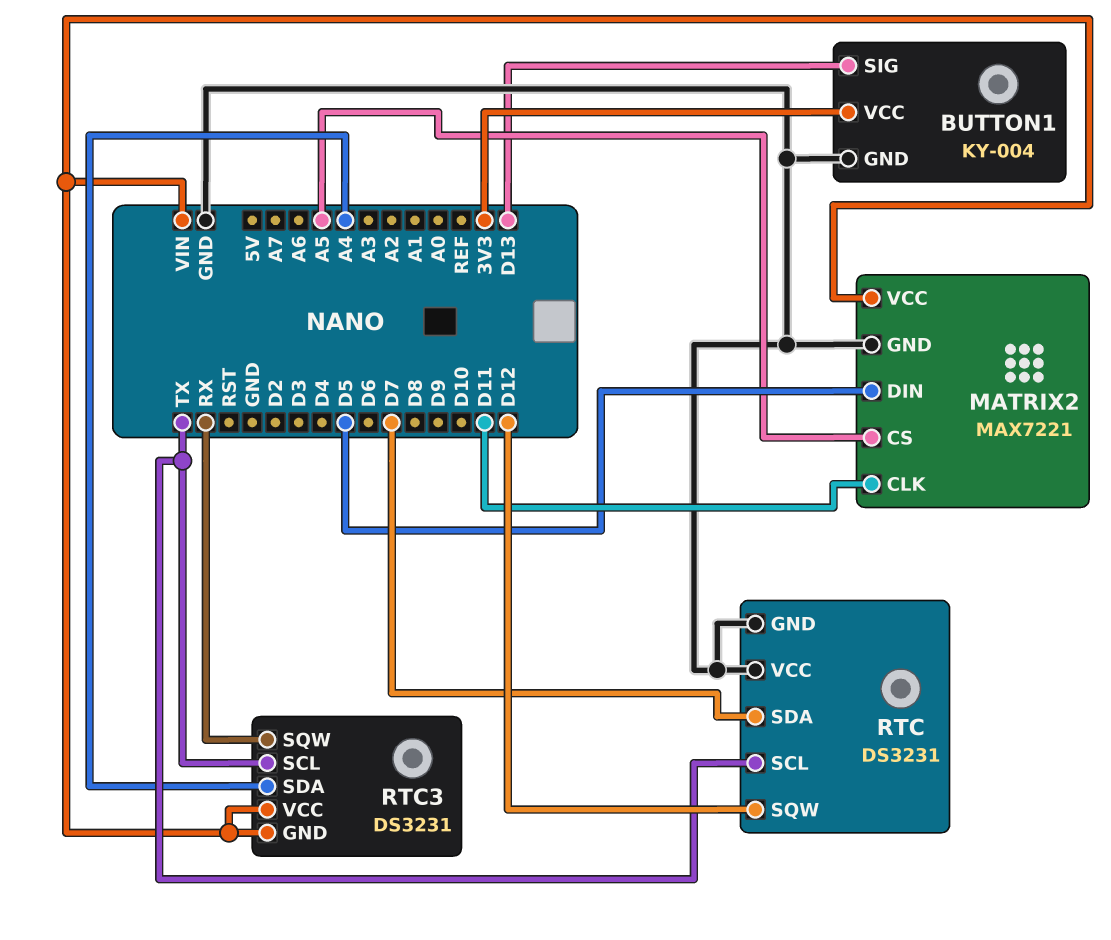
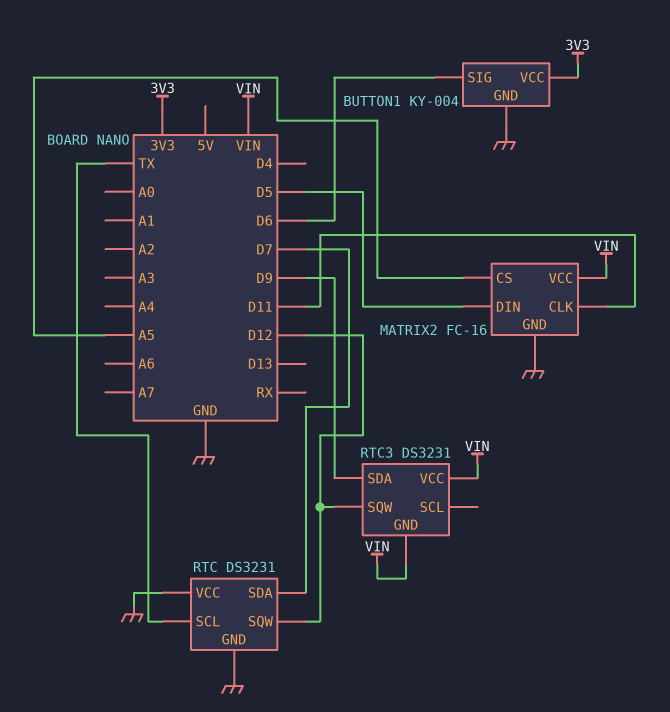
BUTTON1 pin SIG: D13 -> D6
MATRIX2: MAX7221 -> FC-16
RTC3 pin SCL: TX -> none
RTC3 pin SDA: A4 -> D9
RTC3 pin SQW: RX -> D12

